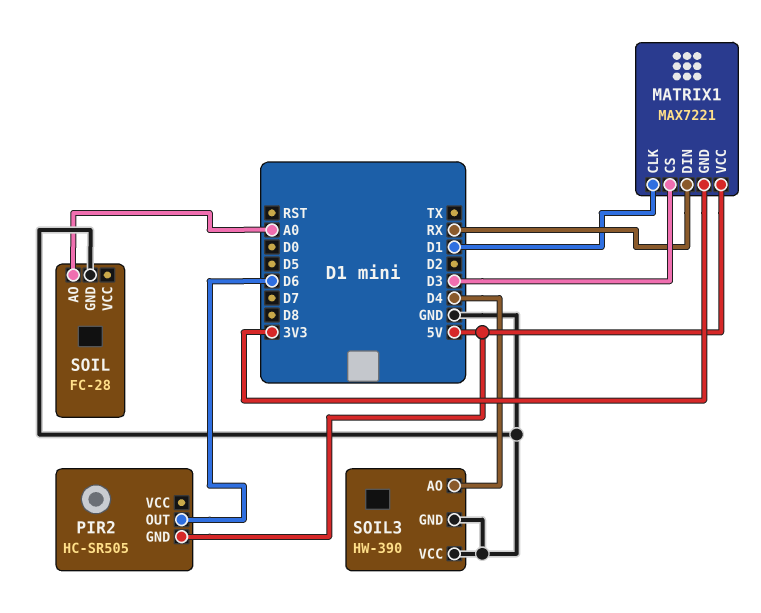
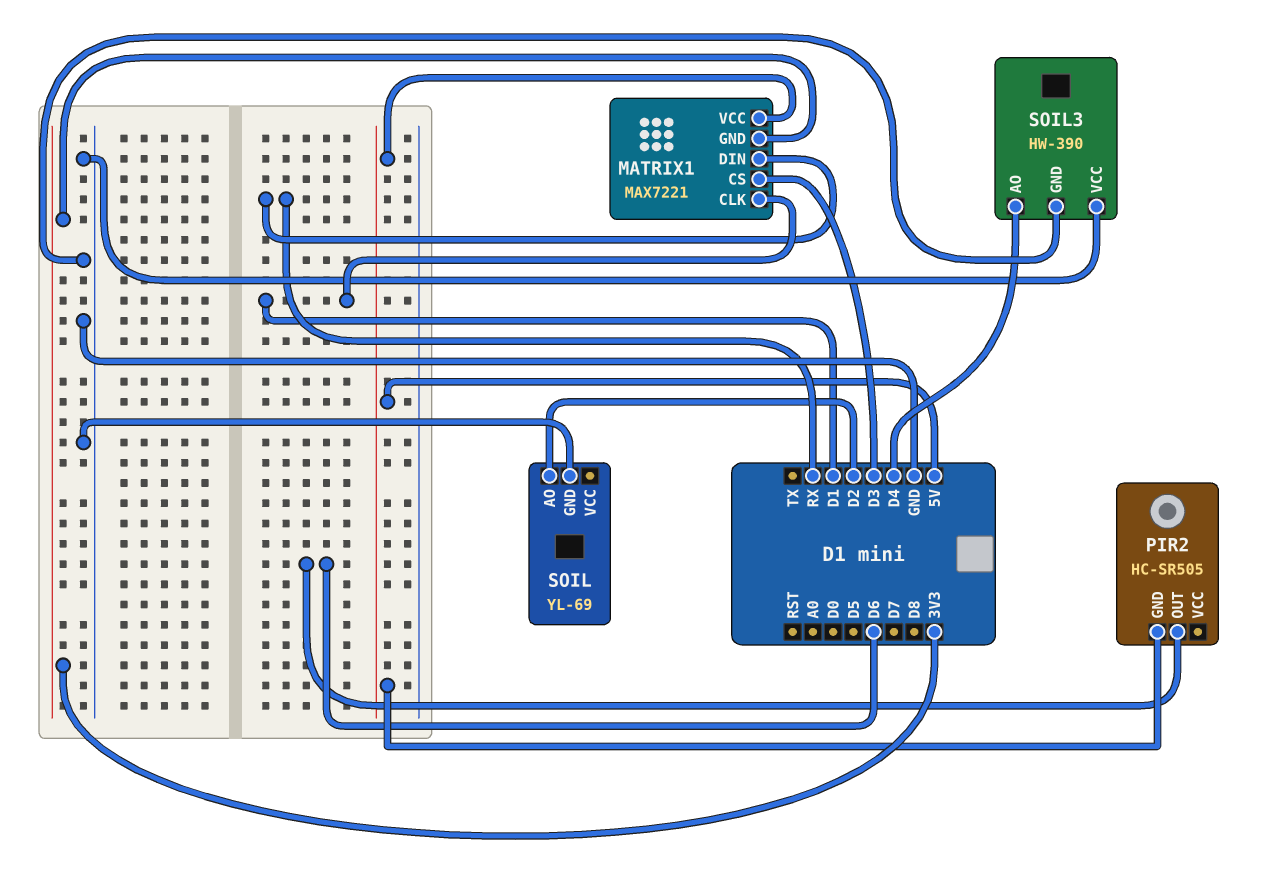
SOIL: FC-28 -> YL-69
SOIL pin AO: A0 -> D2

